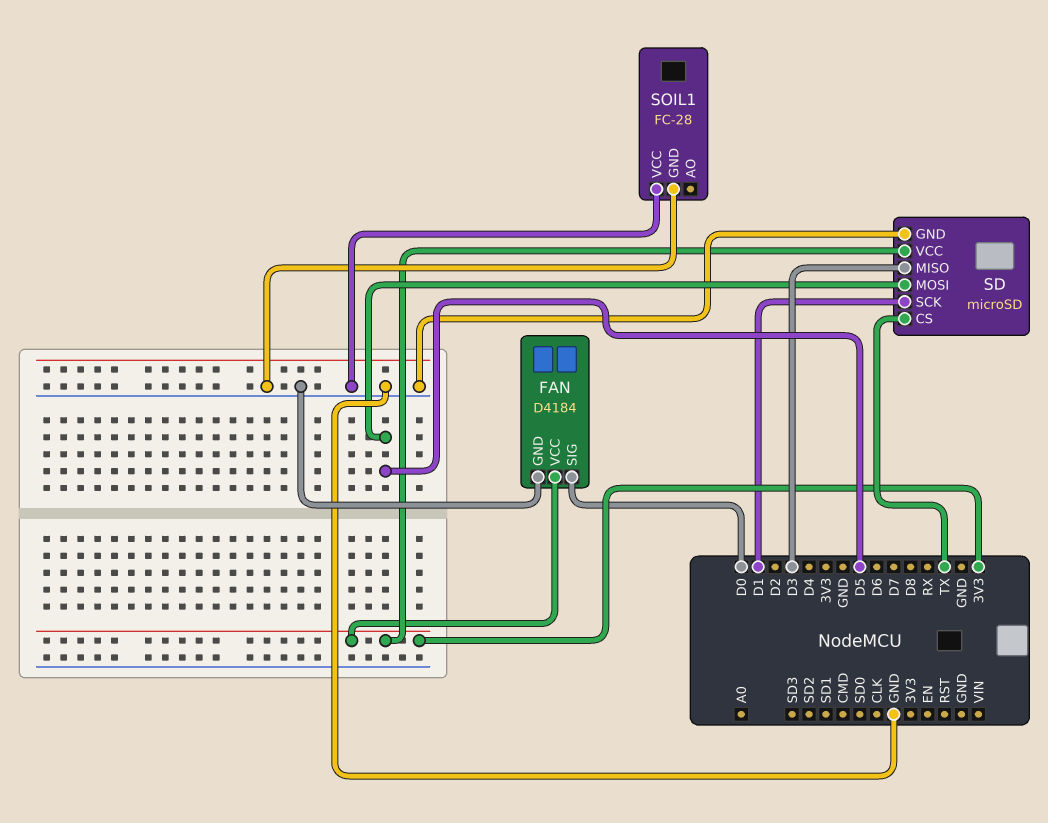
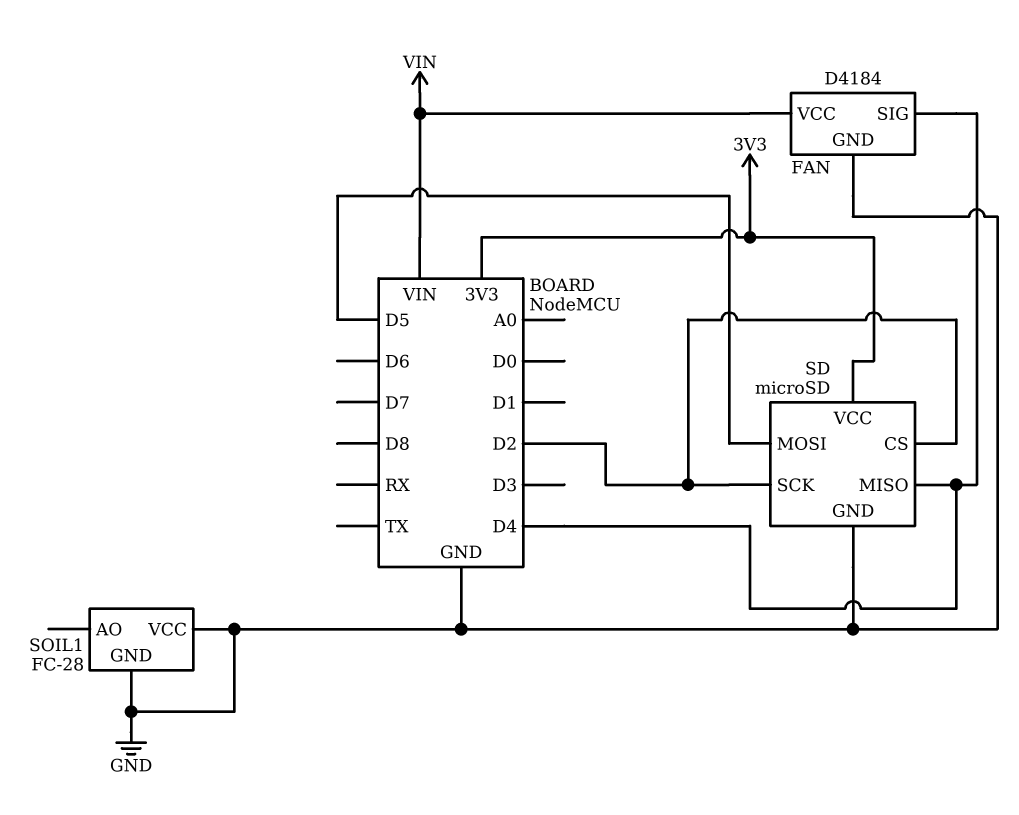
FAN pin SIG: D0 -> D4
FAN pin VCC: 3V3 -> VIN
SD pin CS: TX -> D2
SD pin MISO: D3 -> D4
SD pin SCK: D1 -> D2

